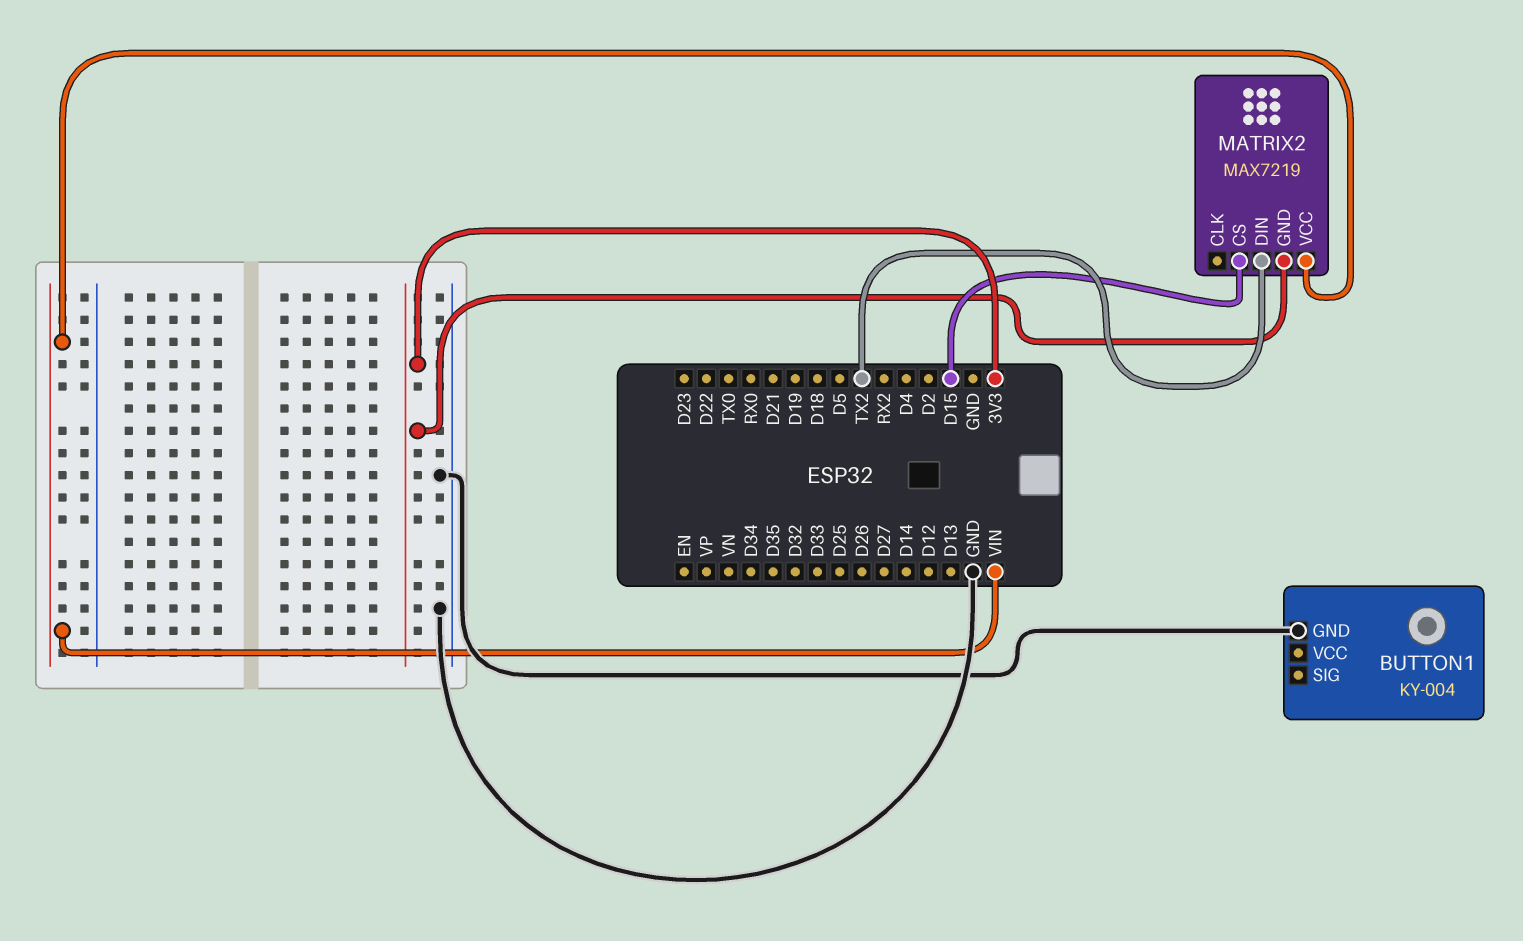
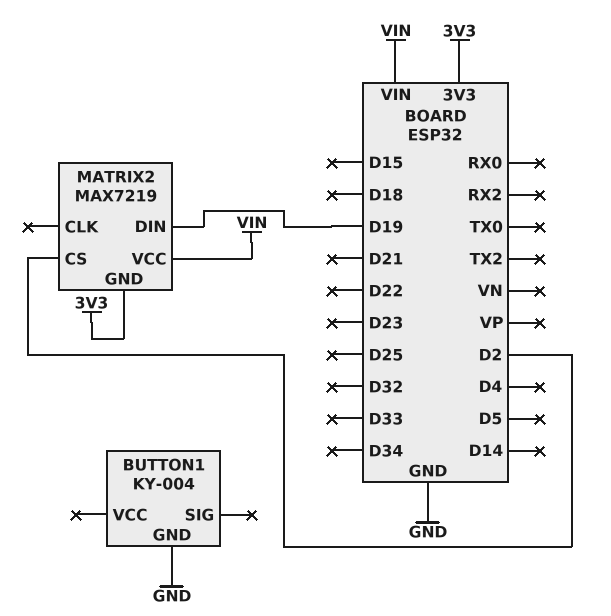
MATRIX2 pin CS: D15 -> D2
MATRIX2 pin DIN: TX2 -> D19

